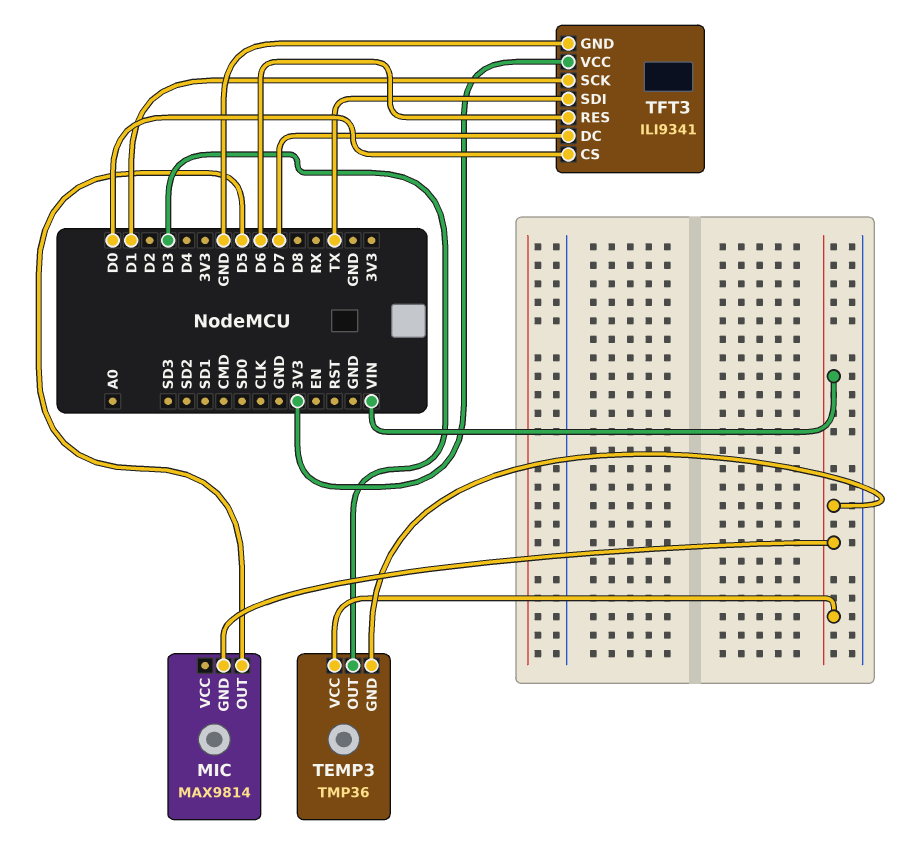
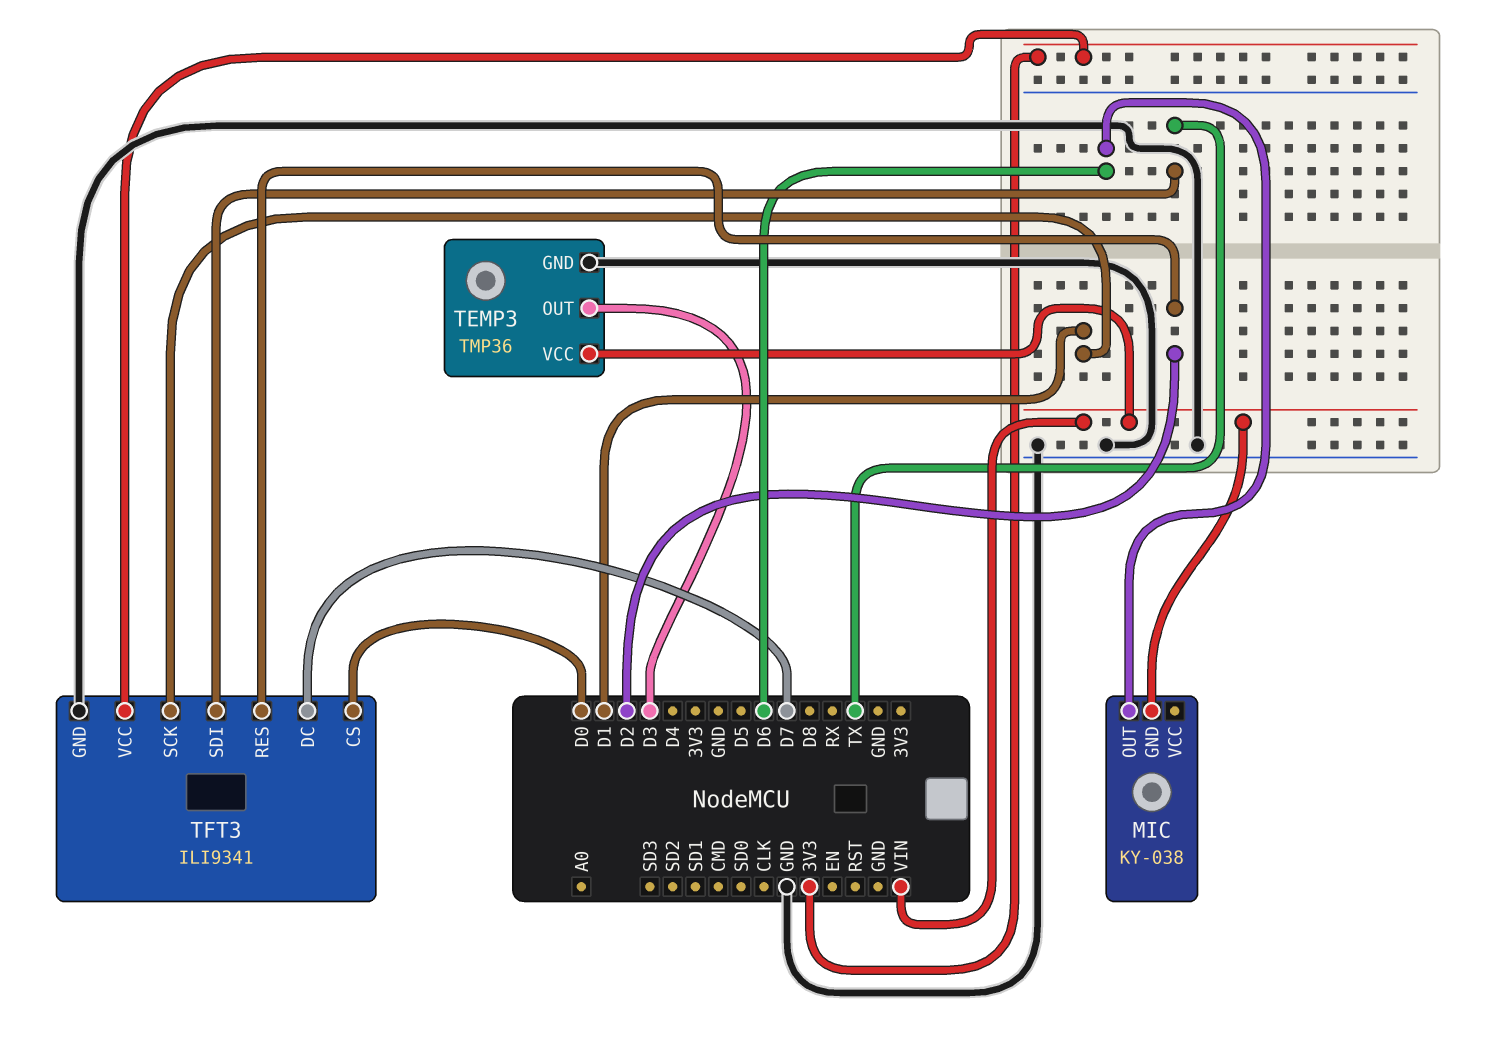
MIC: MAX9814 -> KY-038
MIC pin OUT: D5 -> D6
TEMP3 pin GND: VIN -> GND
TFT3 pin RES: D6 -> D2

